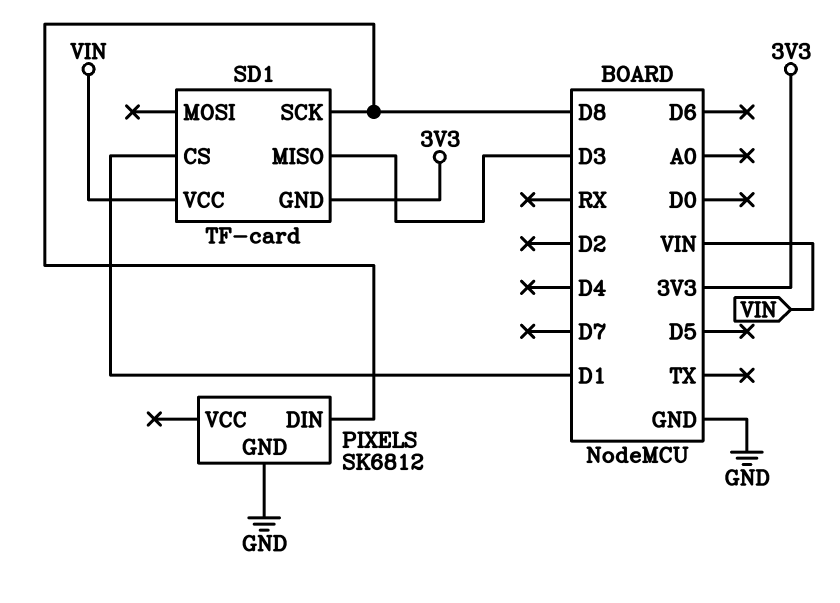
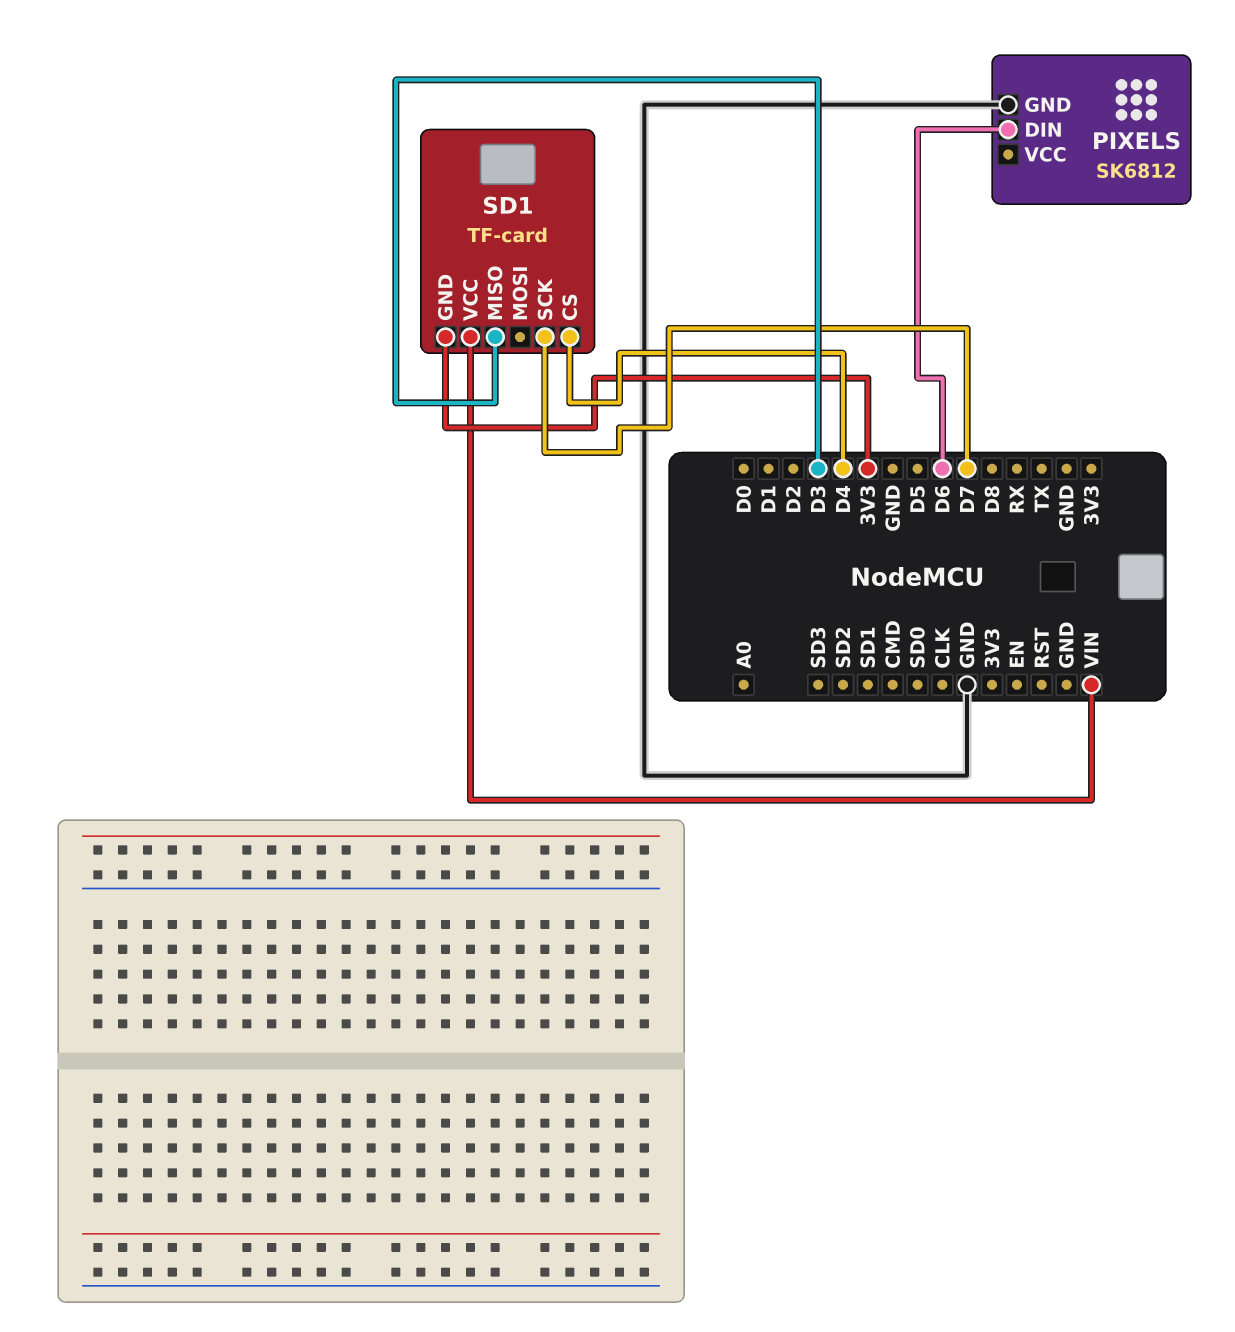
PIXELS pin DIN: D8 -> D6
SD1 pin CS: D1 -> D4
SD1 pin SCK: D8 -> D7

